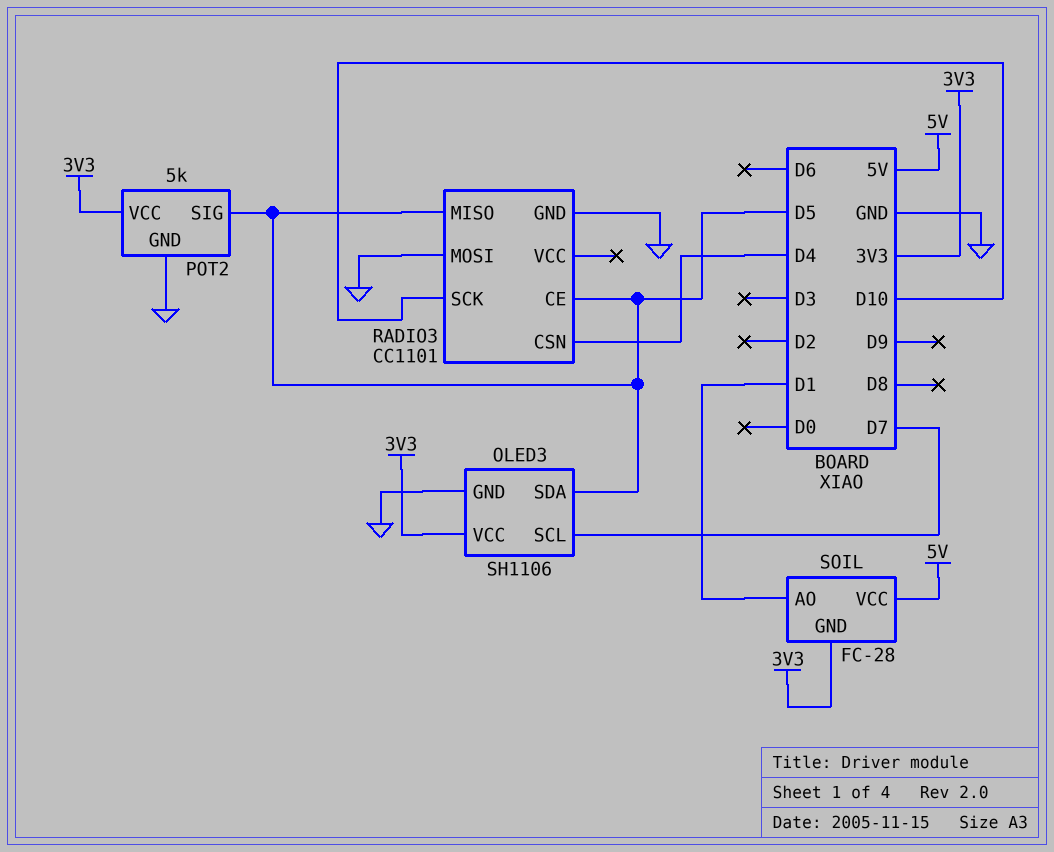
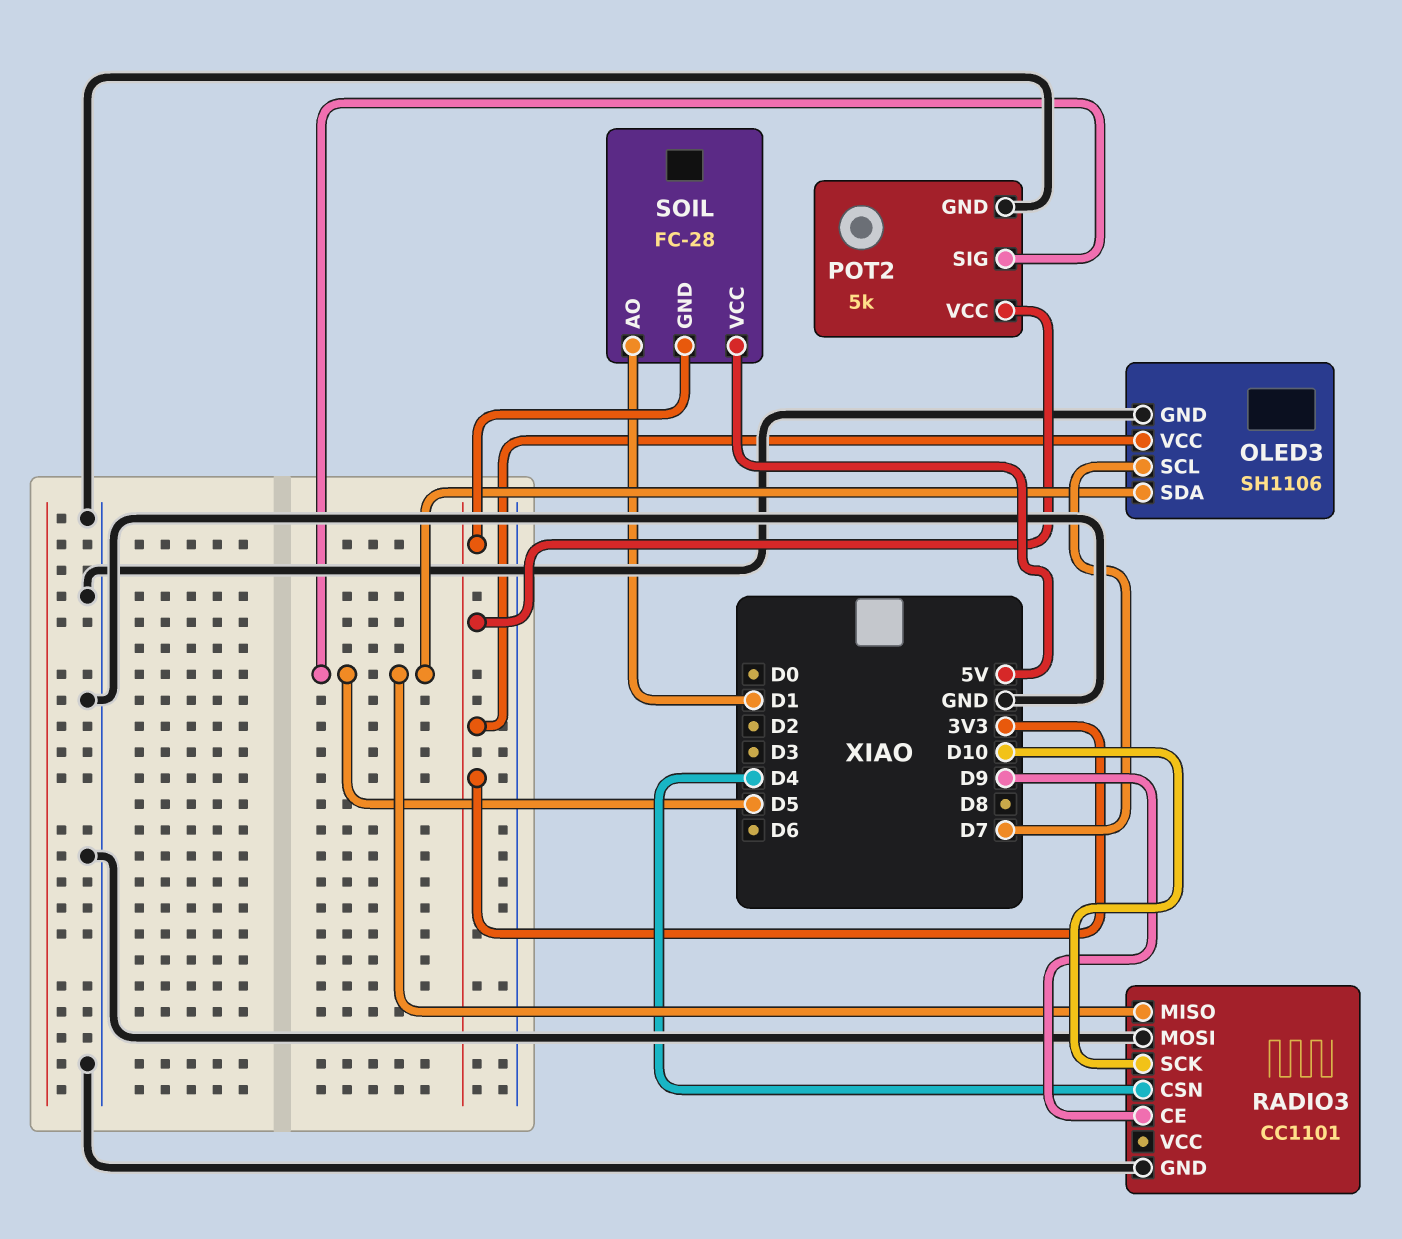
RADIO3 pin CE: D5 -> D9

